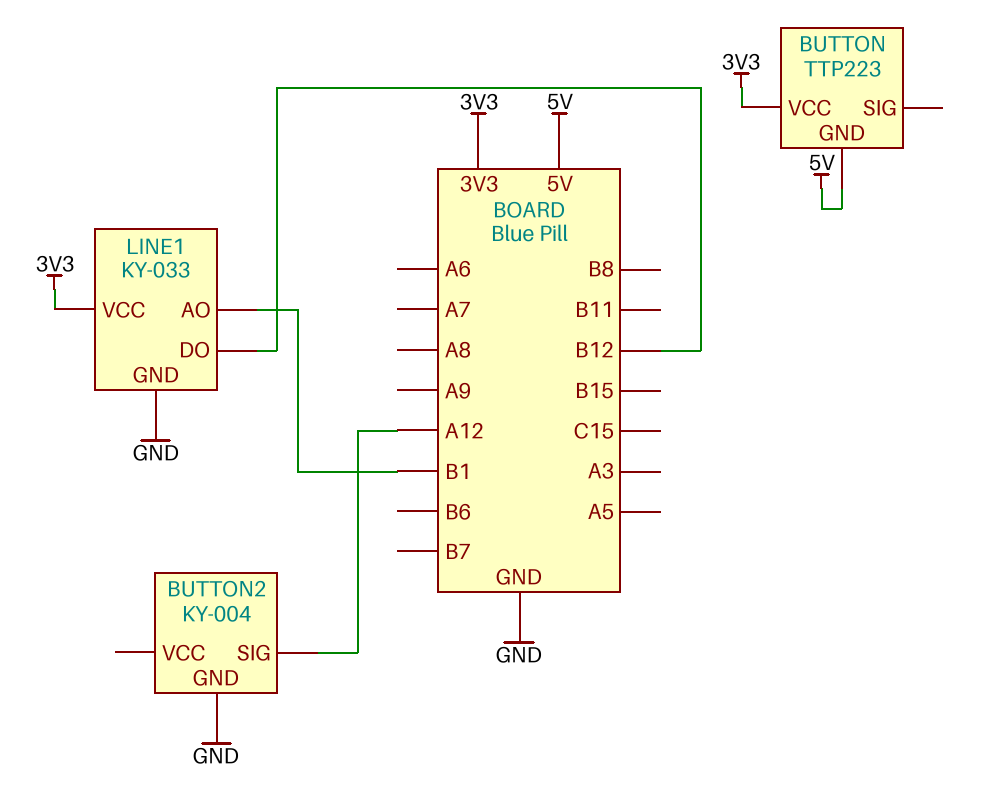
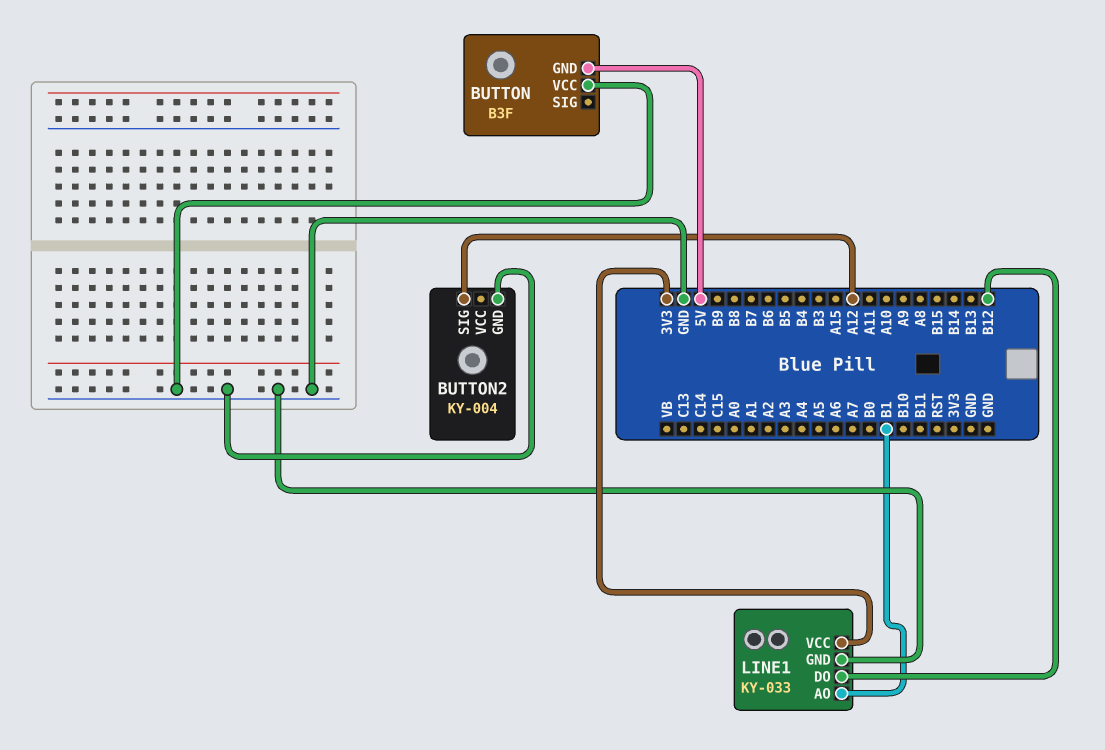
BUTTON: TTP223 -> B3F
BUTTON pin VCC: 3V3 -> GND

